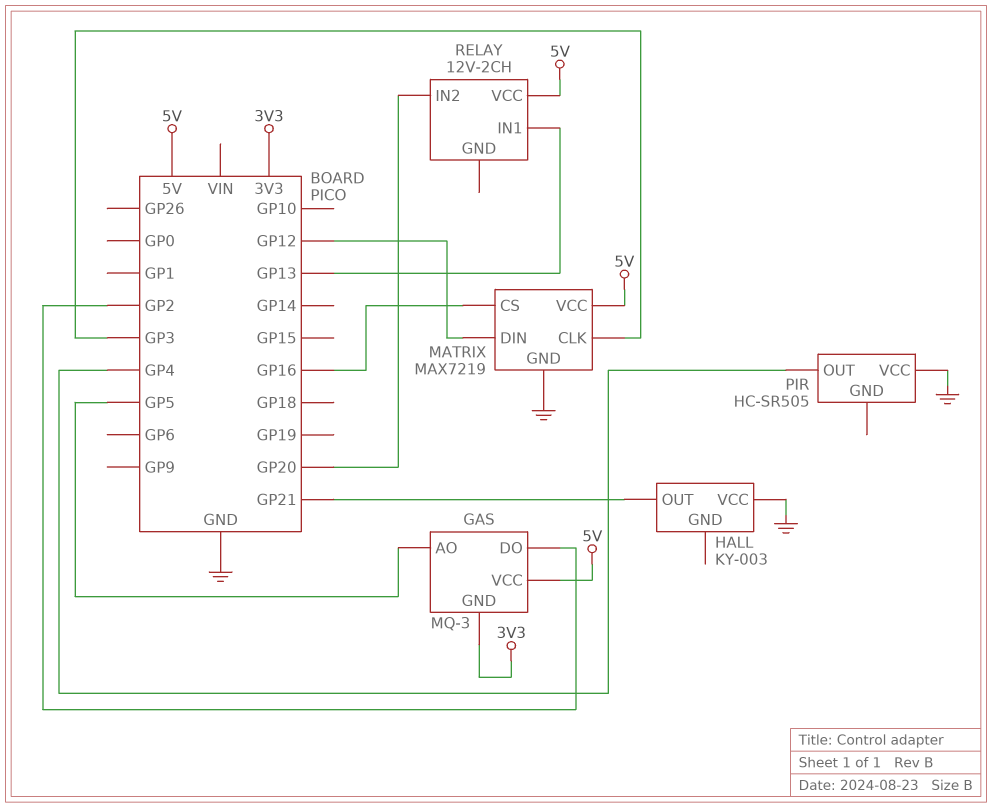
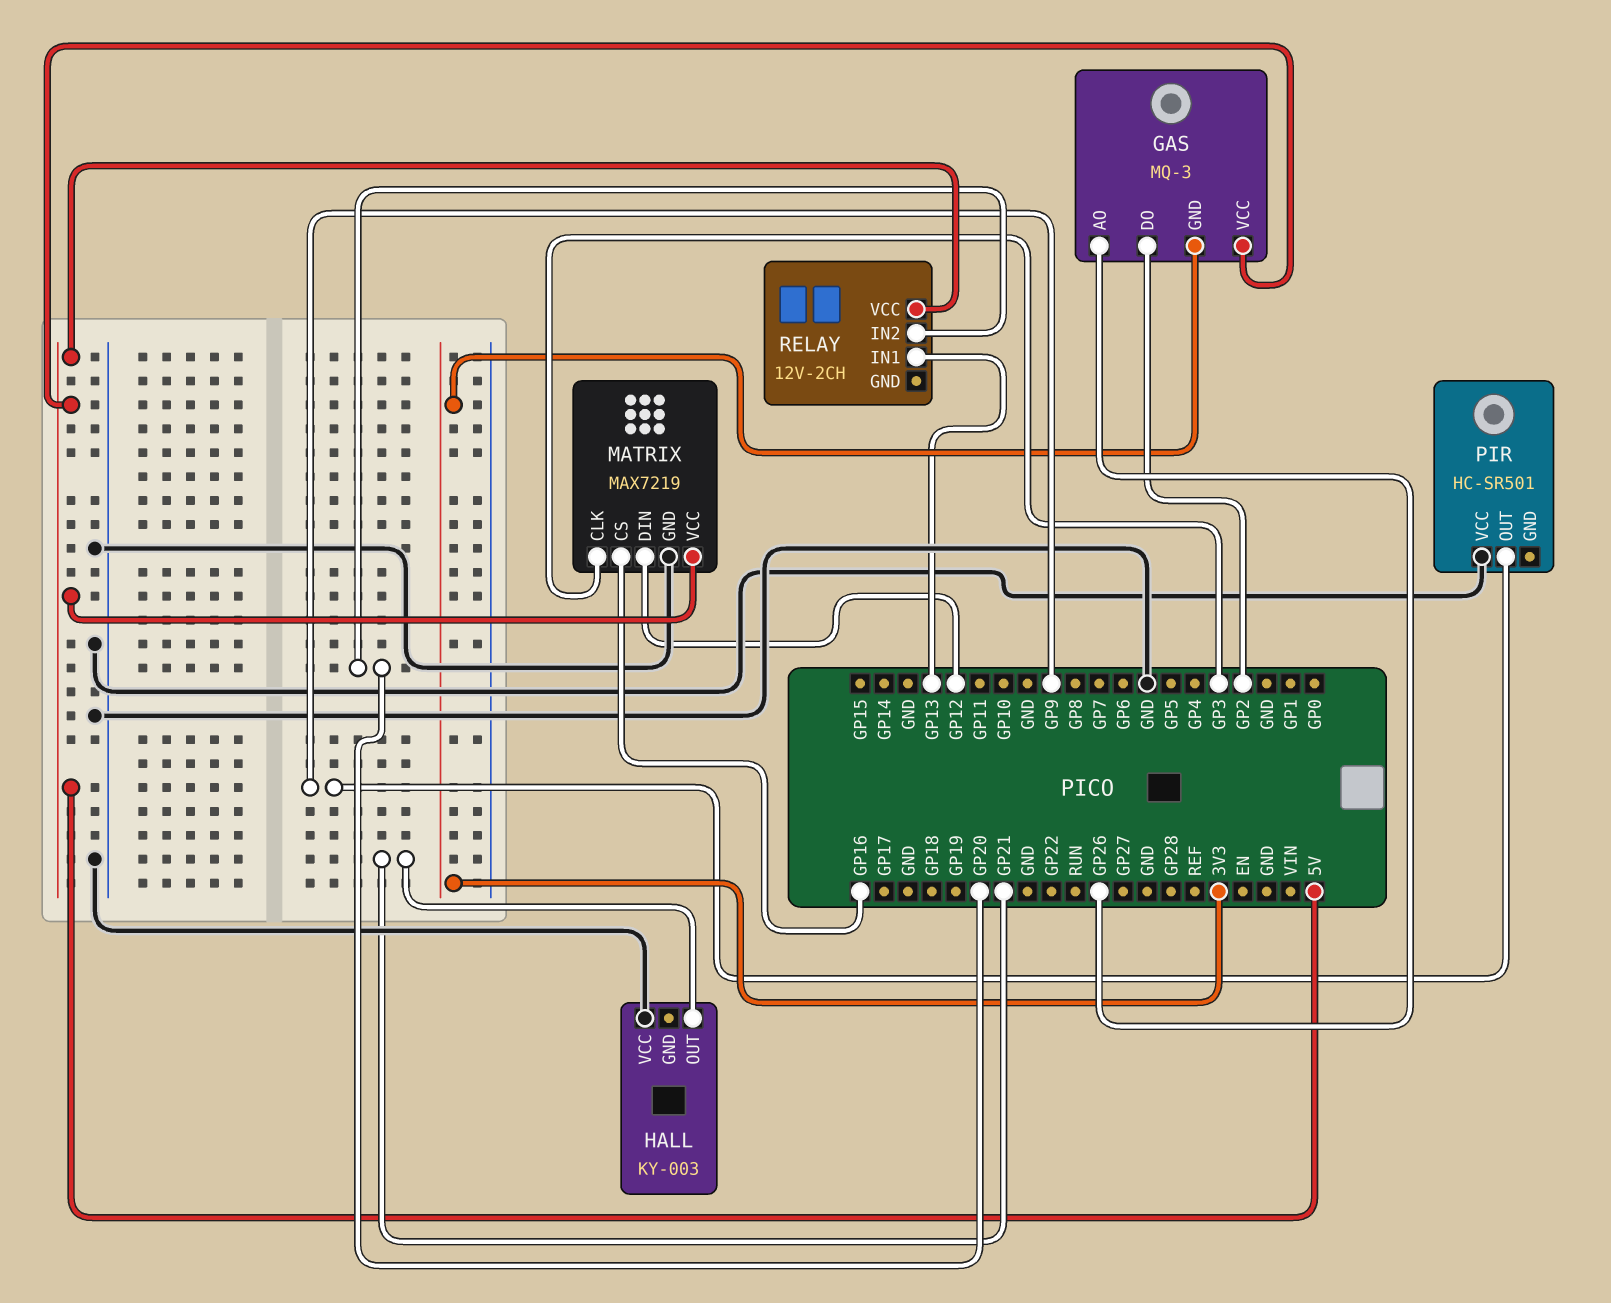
GAS pin AO: GP5 -> GP26
PIR: HC-SR505 -> HC-SR501
PIR pin OUT: GP4 -> GP9

